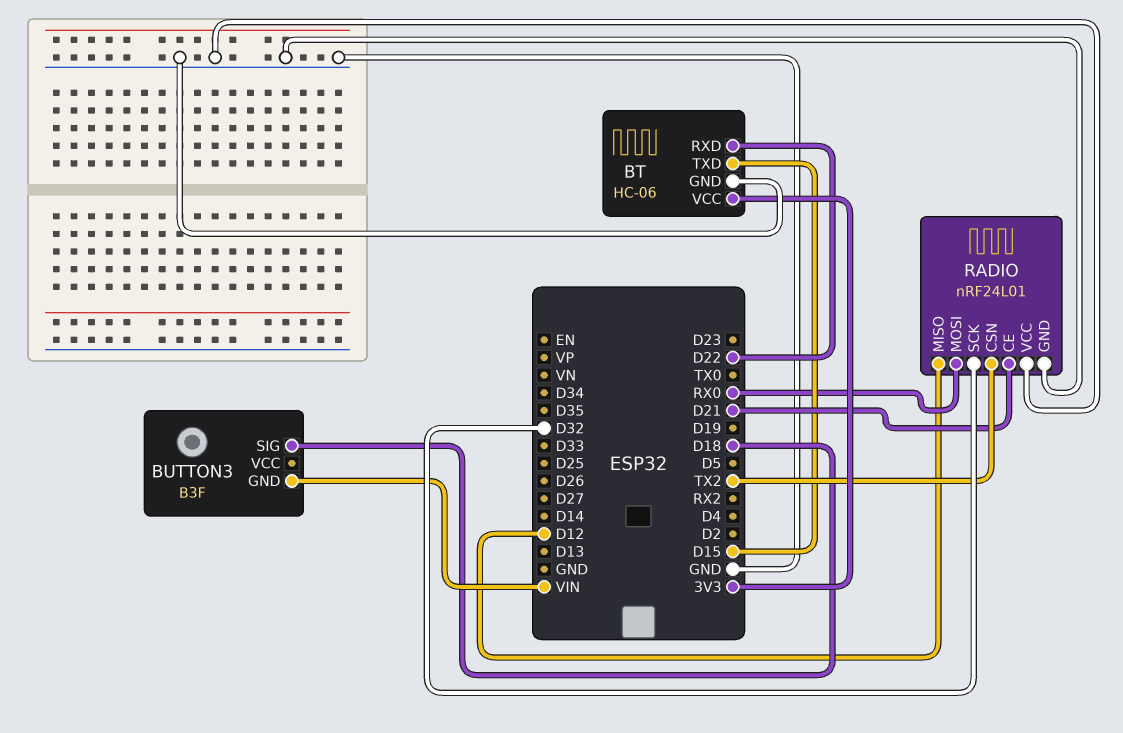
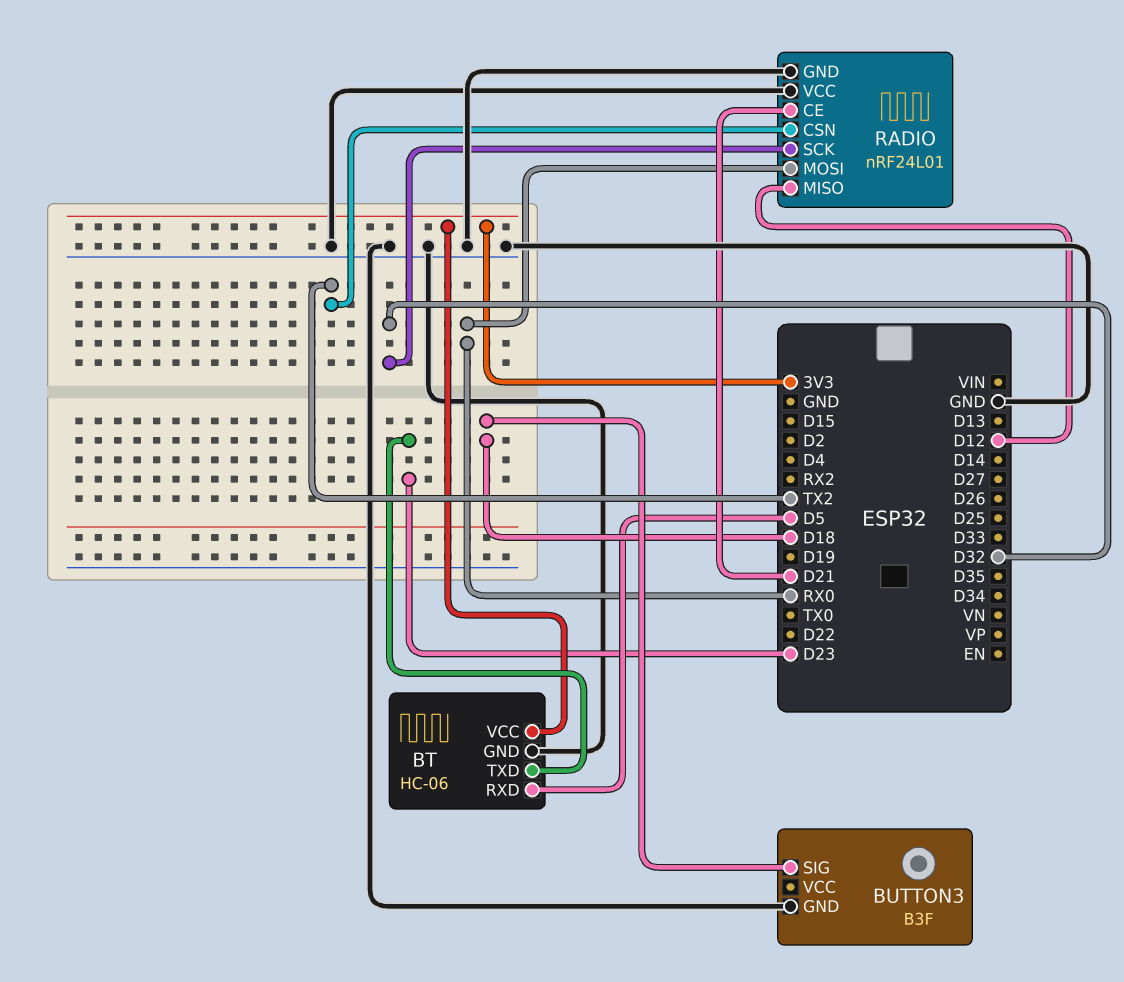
BT pin RXD: D22 -> D5
BT pin TXD: D15 -> D23
BUTTON3 pin GND: VIN -> GND

